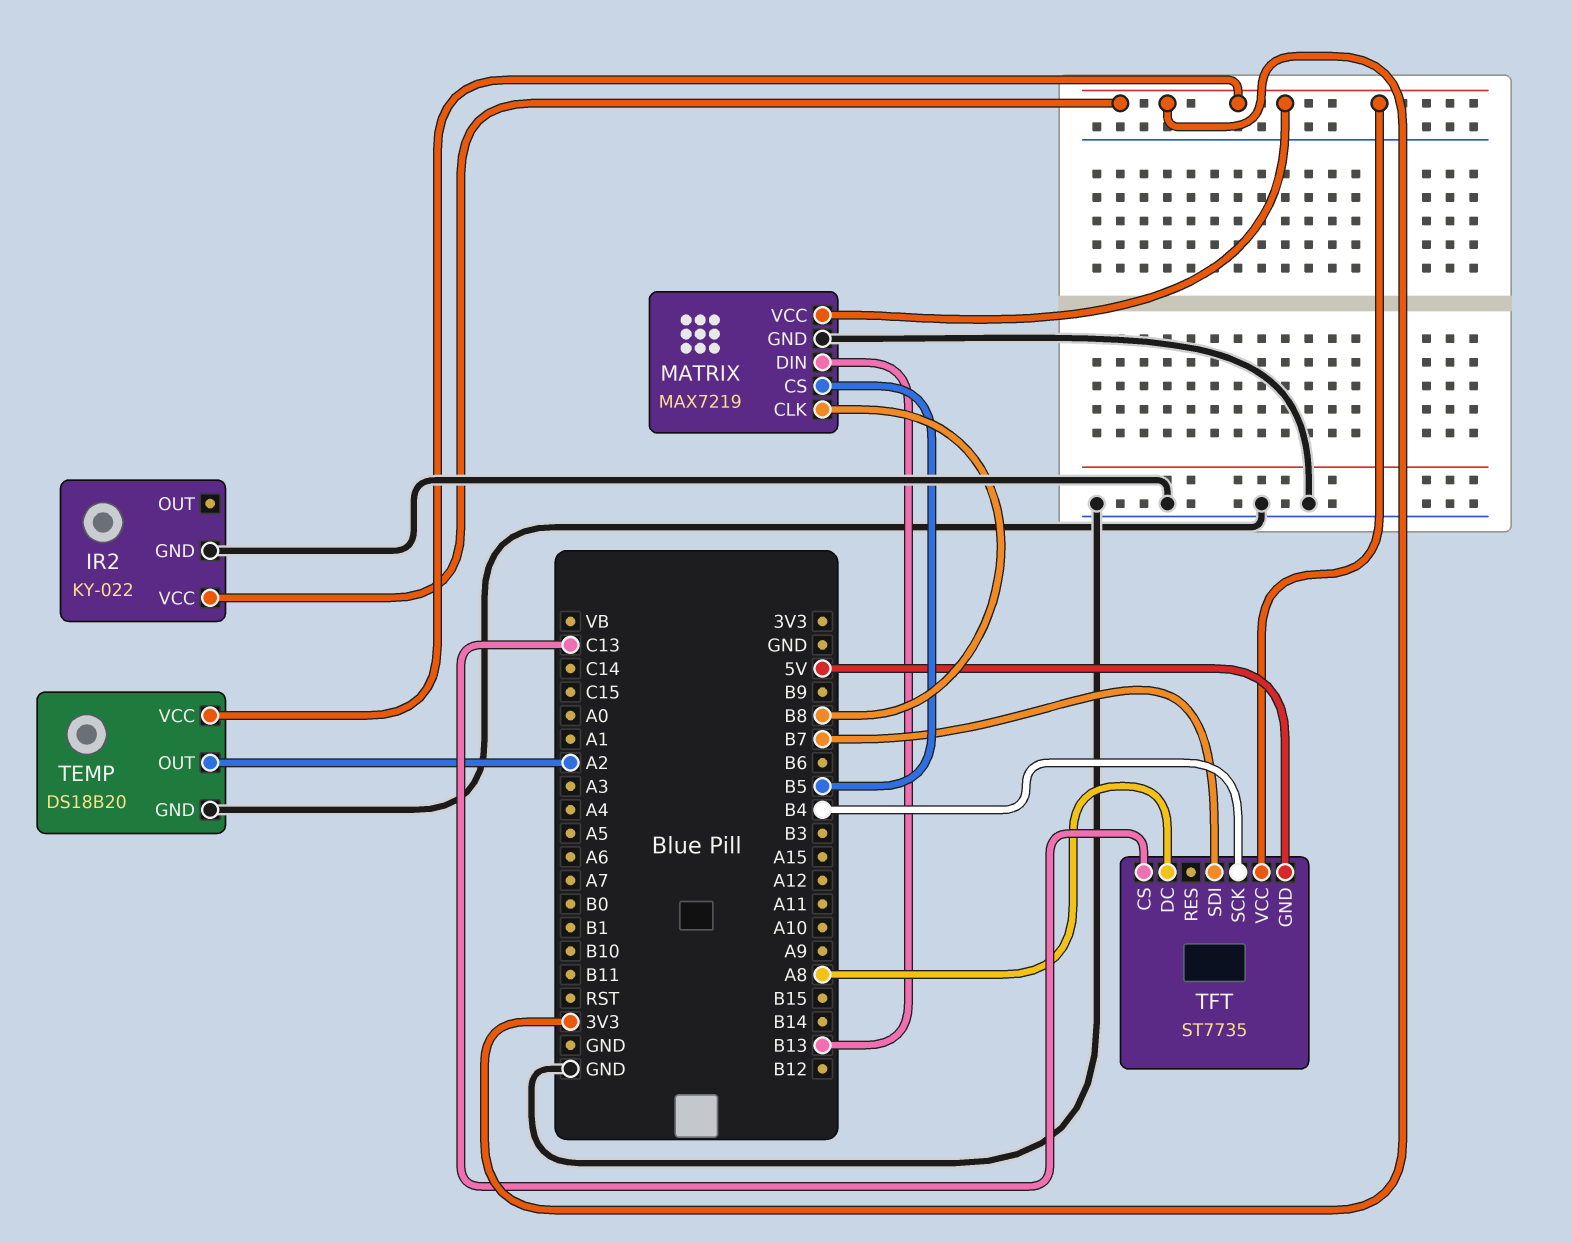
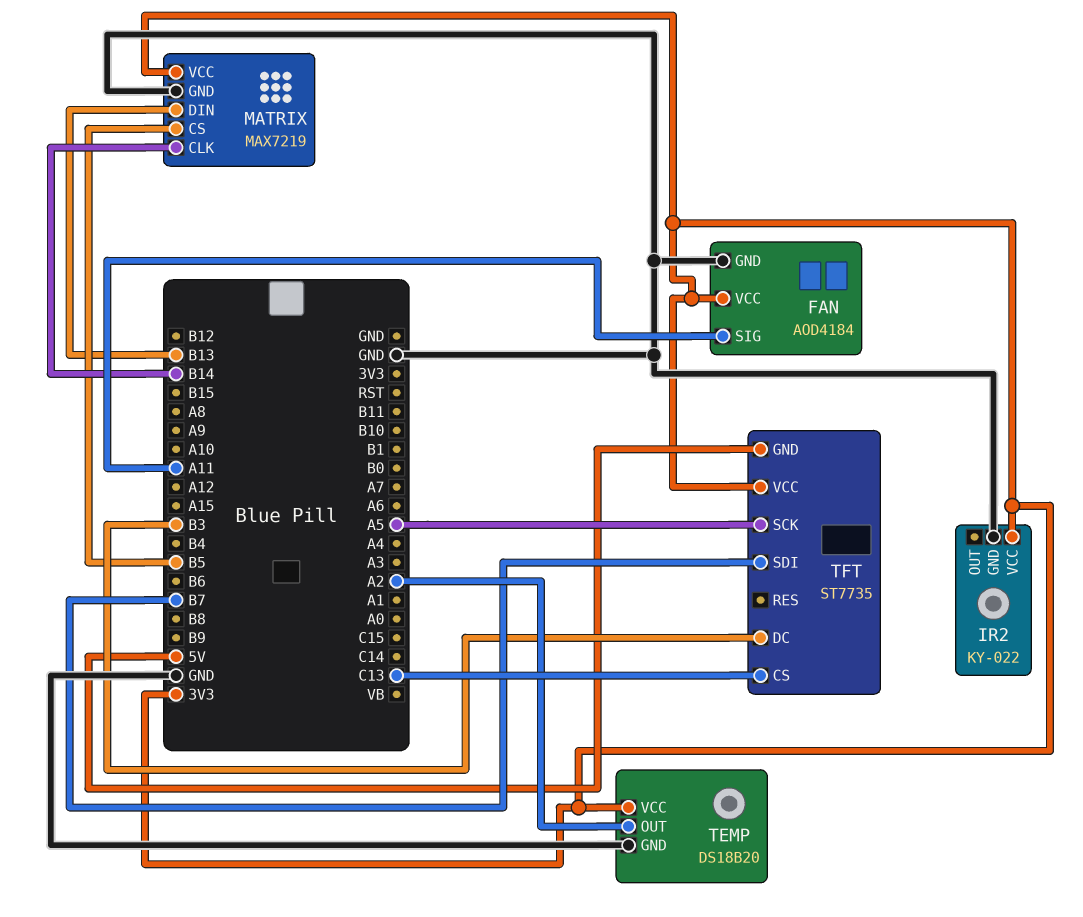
FAN: none -> AOD4184
FAN pin GND: none -> GND
FAN pin SIG: none -> A11
FAN pin VCC: none -> 3V3
MATRIX pin CLK: B8 -> B14
TFT pin DC: A8 -> B3
TFT pin SCK: B4 -> A5

